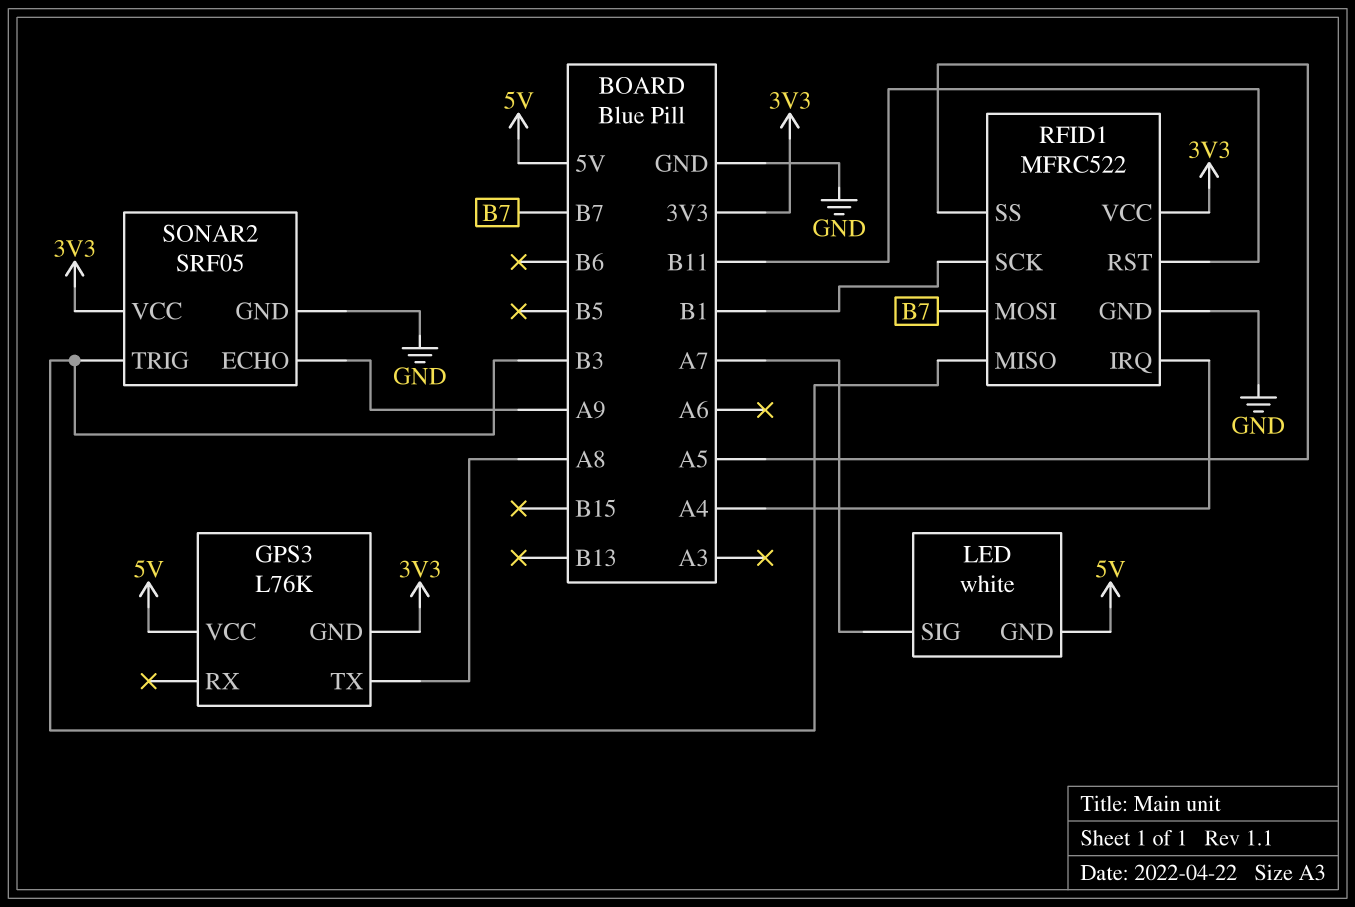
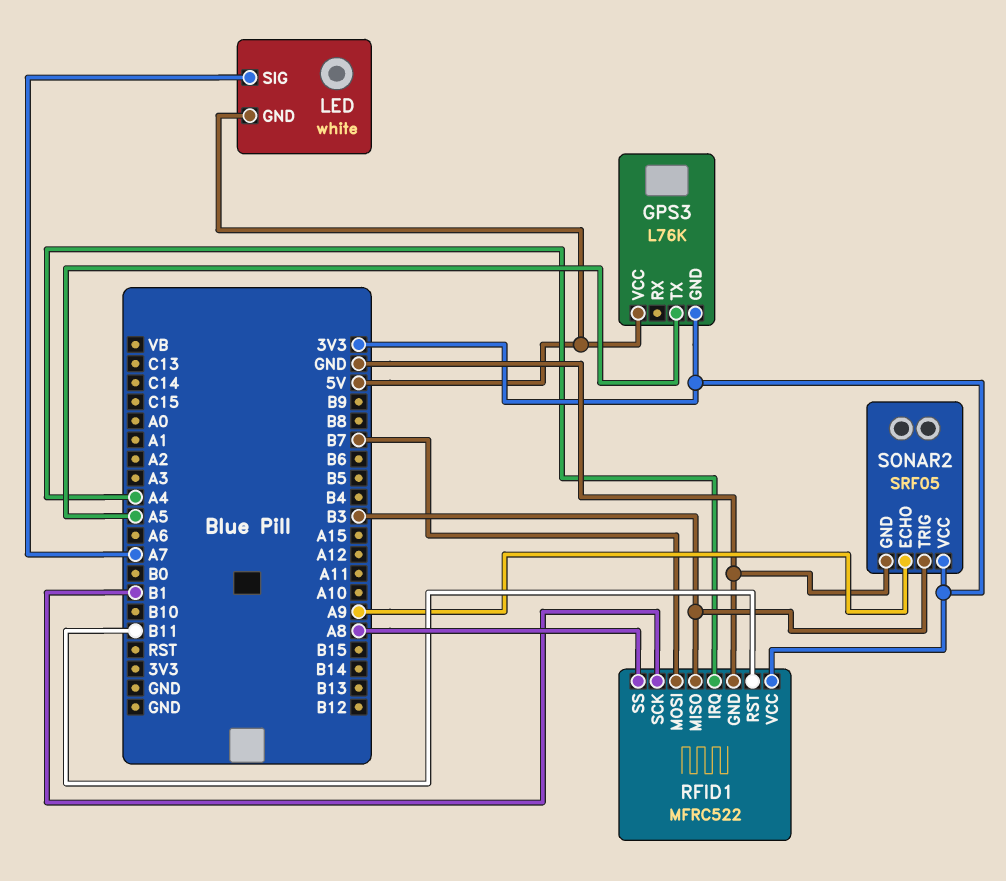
GPS3 pin TX: A8 -> A5
RFID1 pin SS: A5 -> A8

